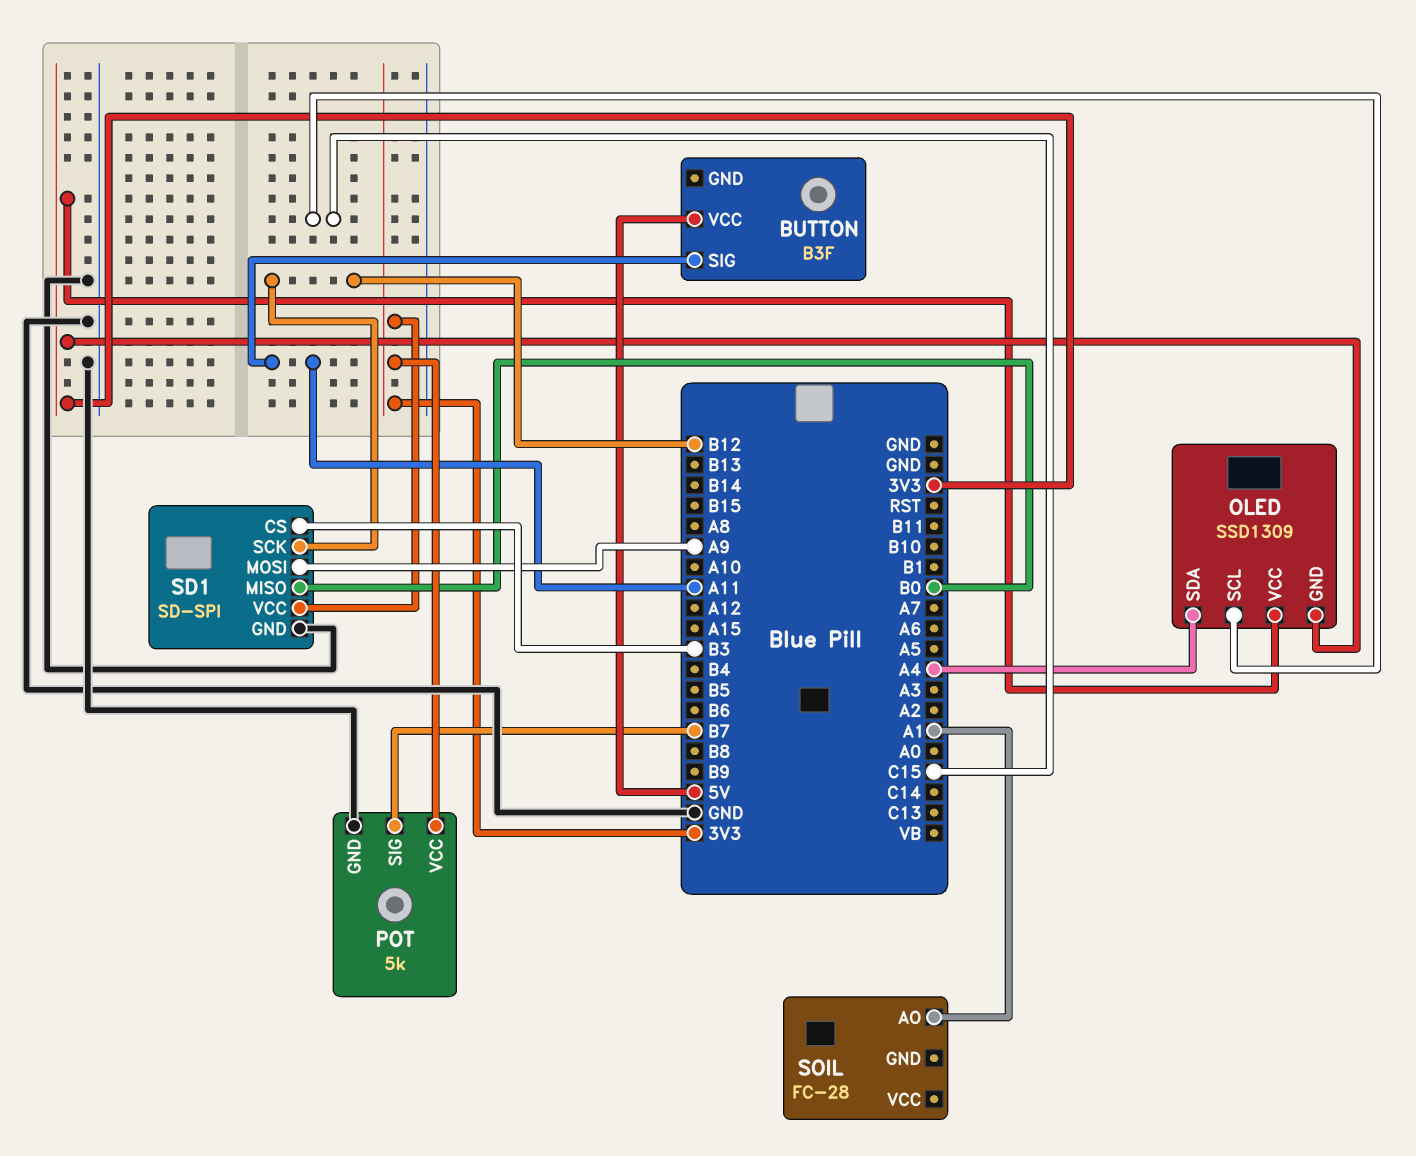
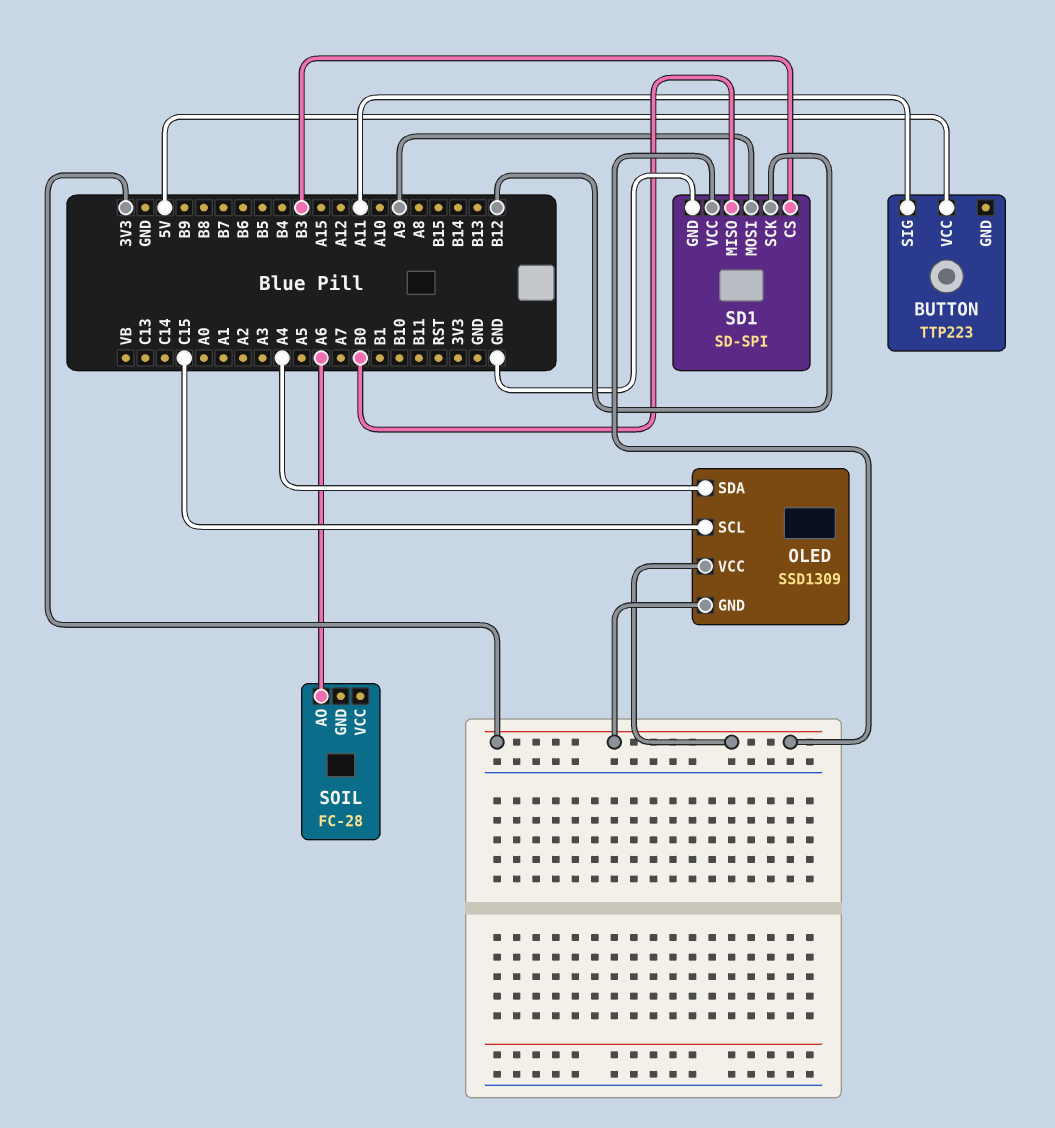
BUTTON: B3F -> TTP223
POT: 5k -> none
POT pin GND: GND -> none
POT pin SIG: B7 -> none
POT pin VCC: 3V3 -> none
SOIL pin AO: A1 -> A6

